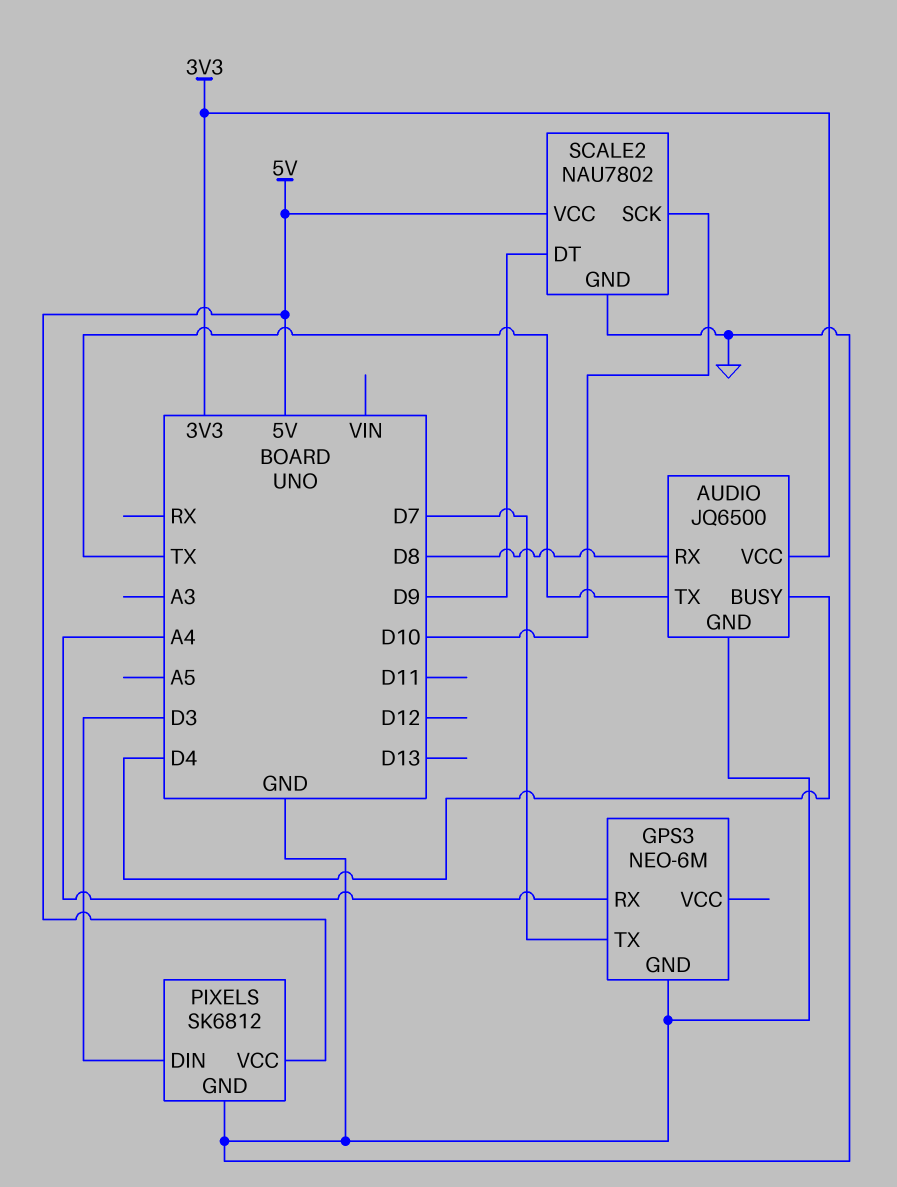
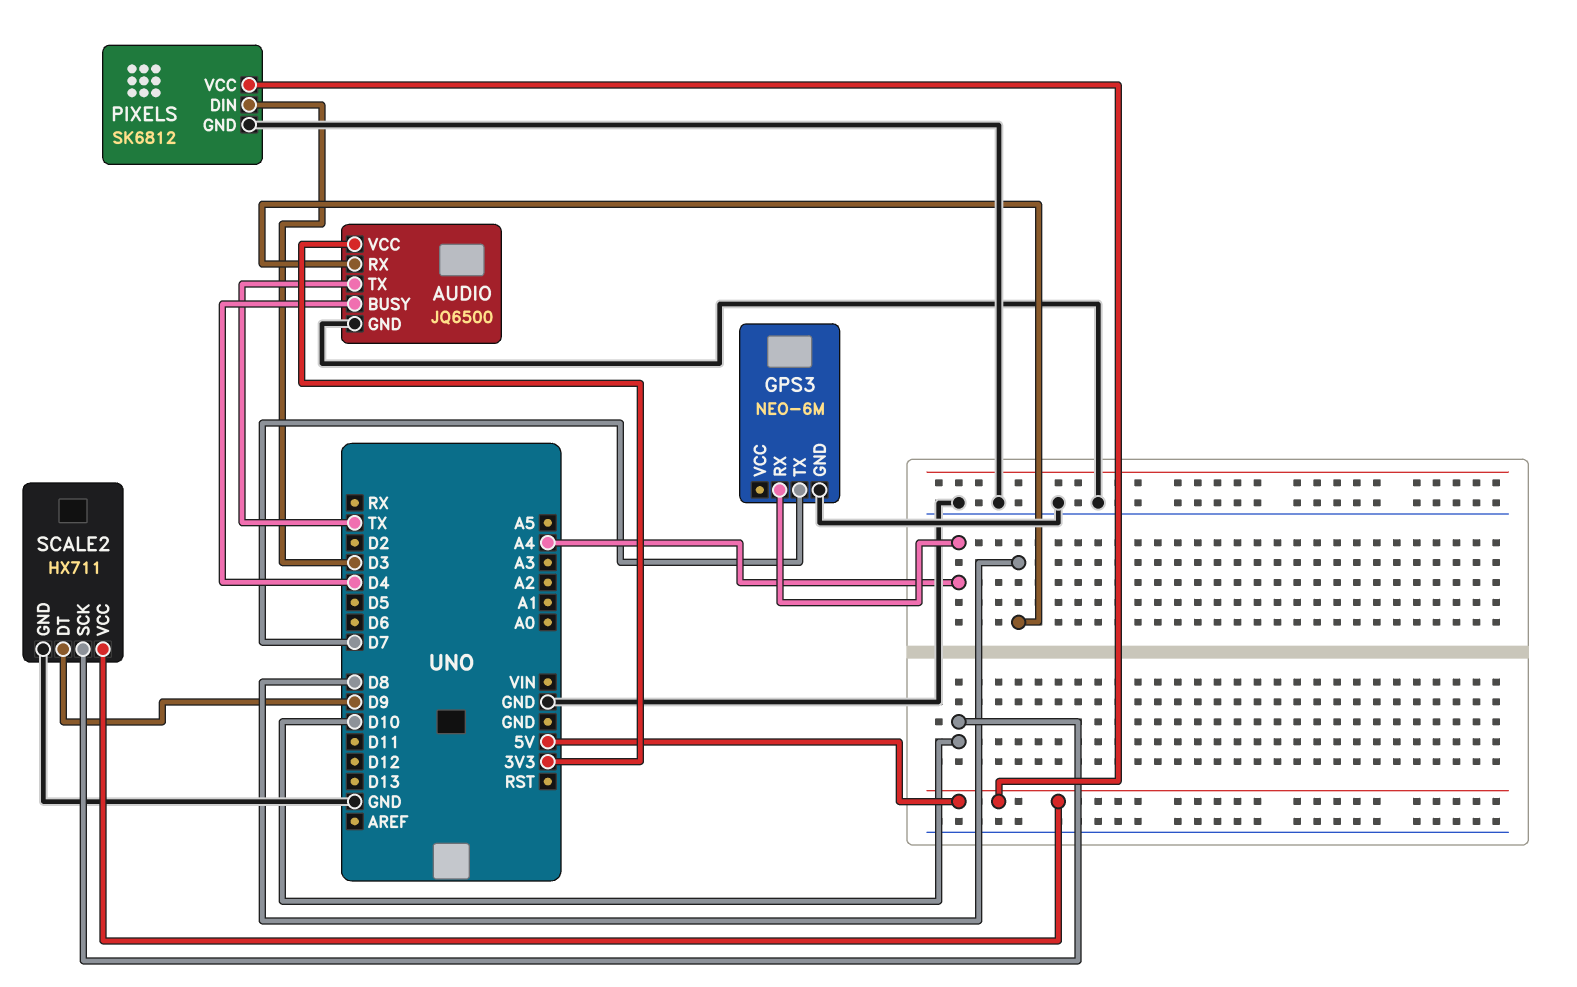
SCALE2: NAU7802 -> HX711

